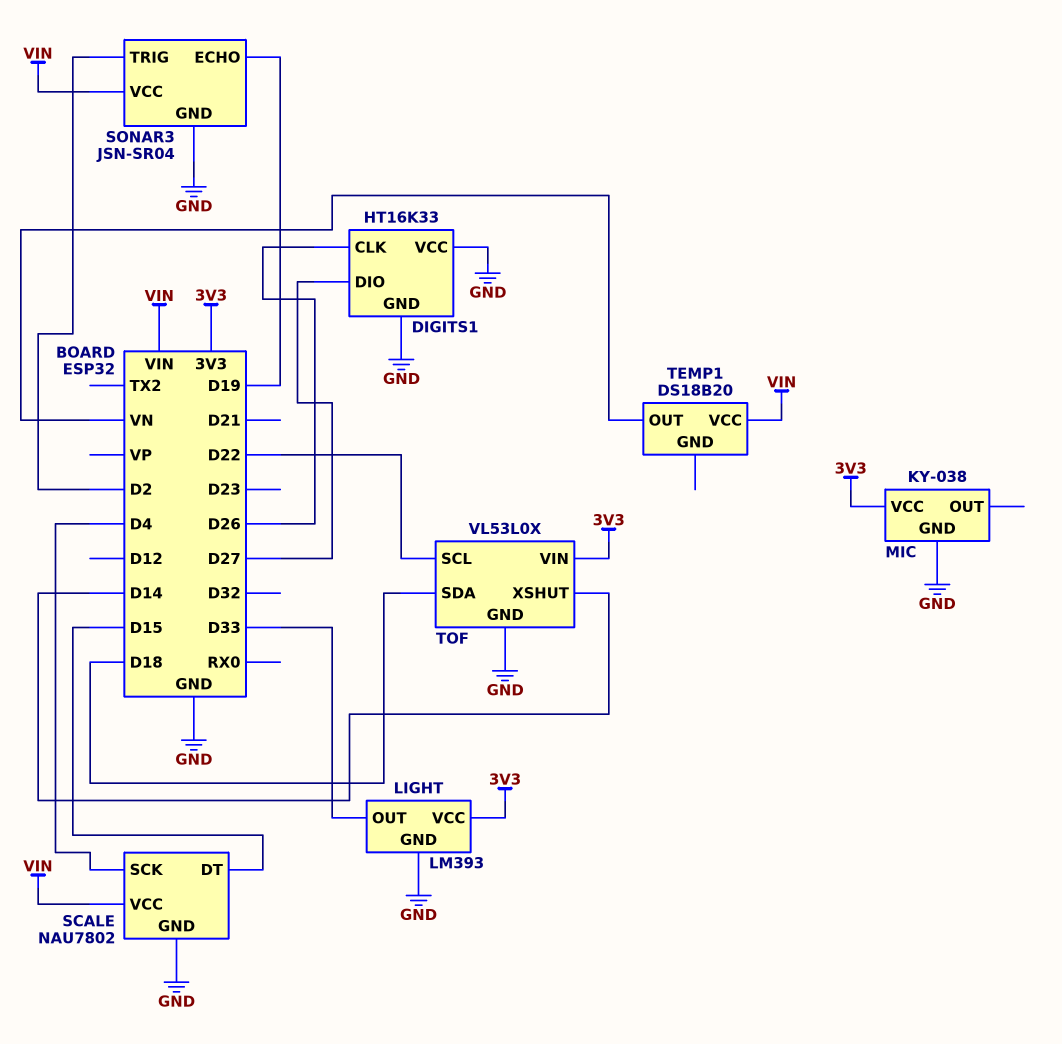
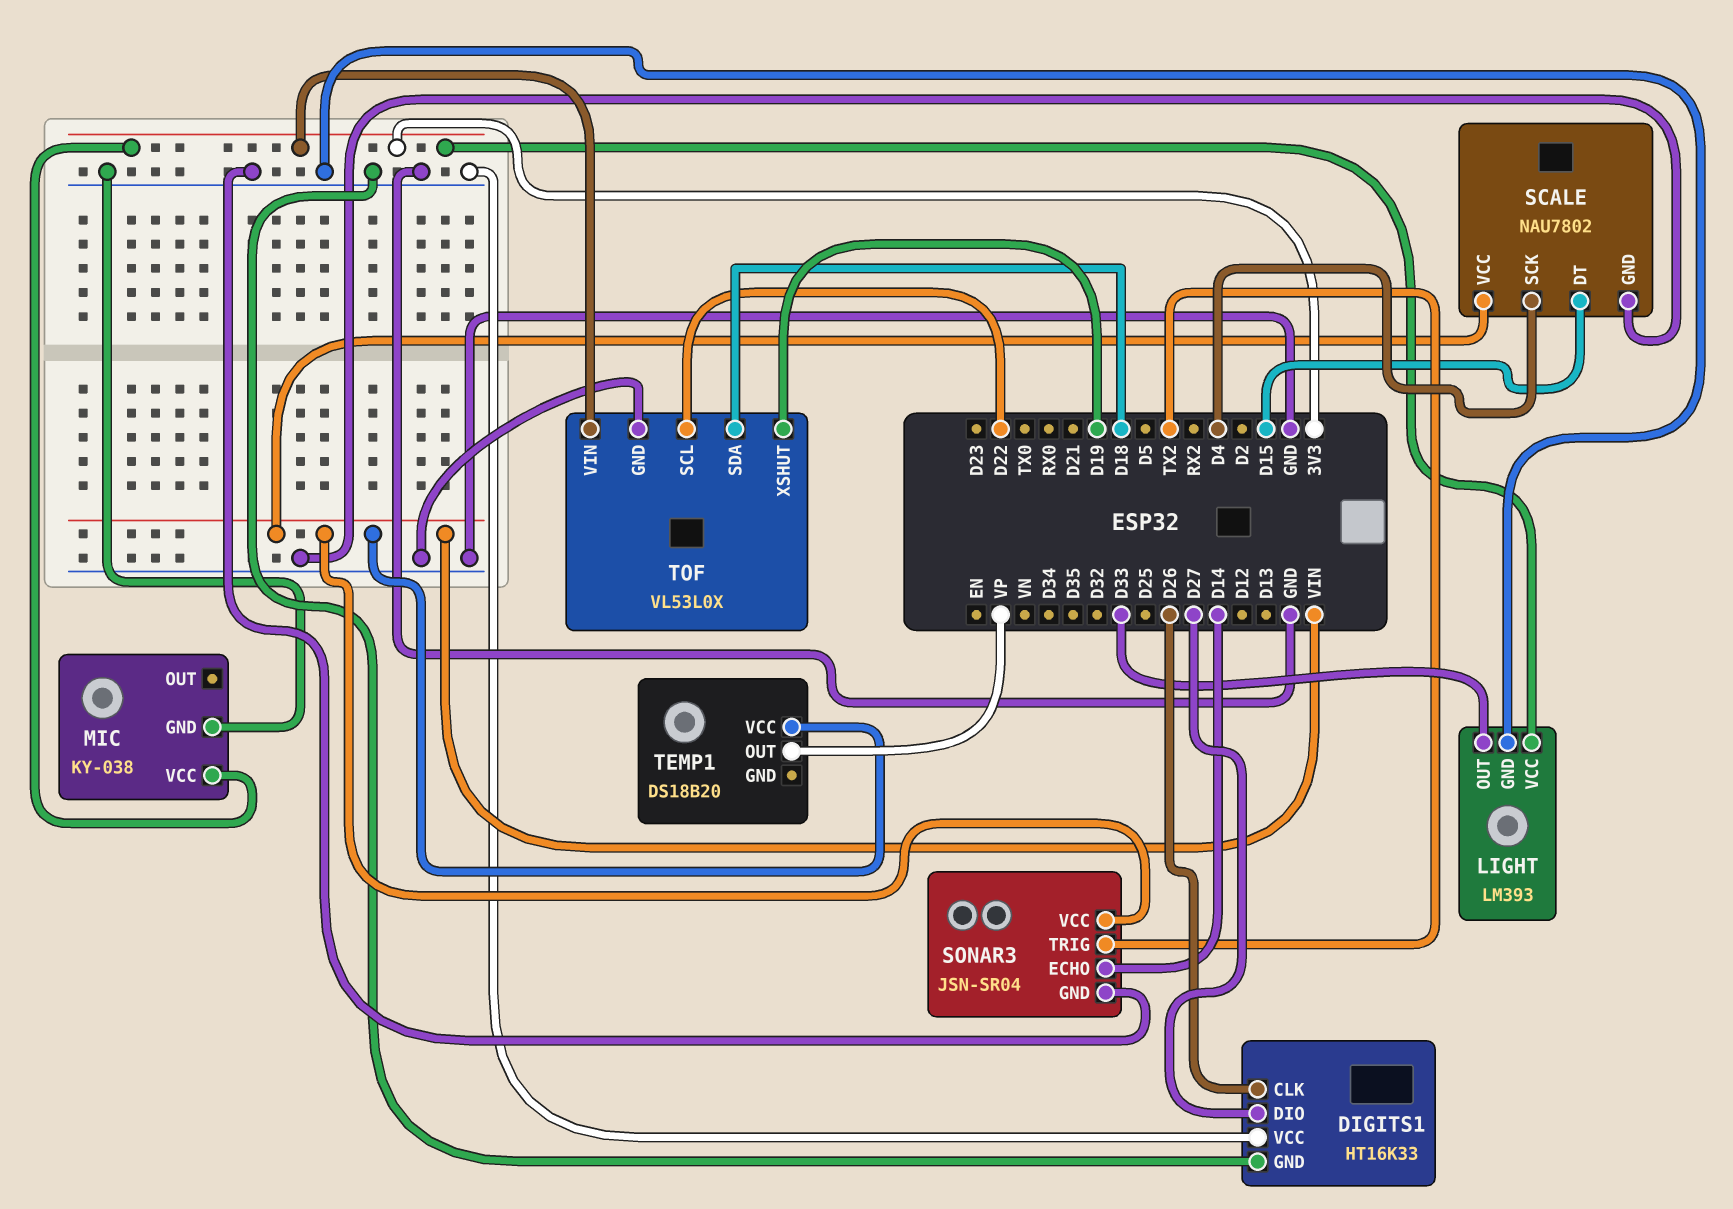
SONAR3 pin ECHO: D19 -> D14
SONAR3 pin TRIG: D2 -> TX2
TEMP1 pin OUT: VN -> VP
TOF pin XSHUT: D14 -> D19

